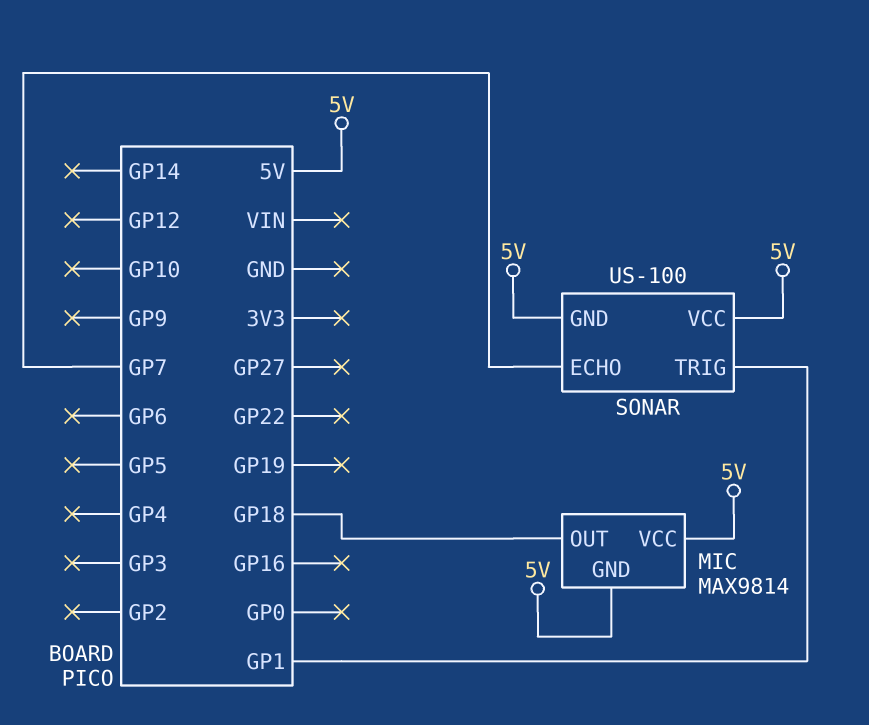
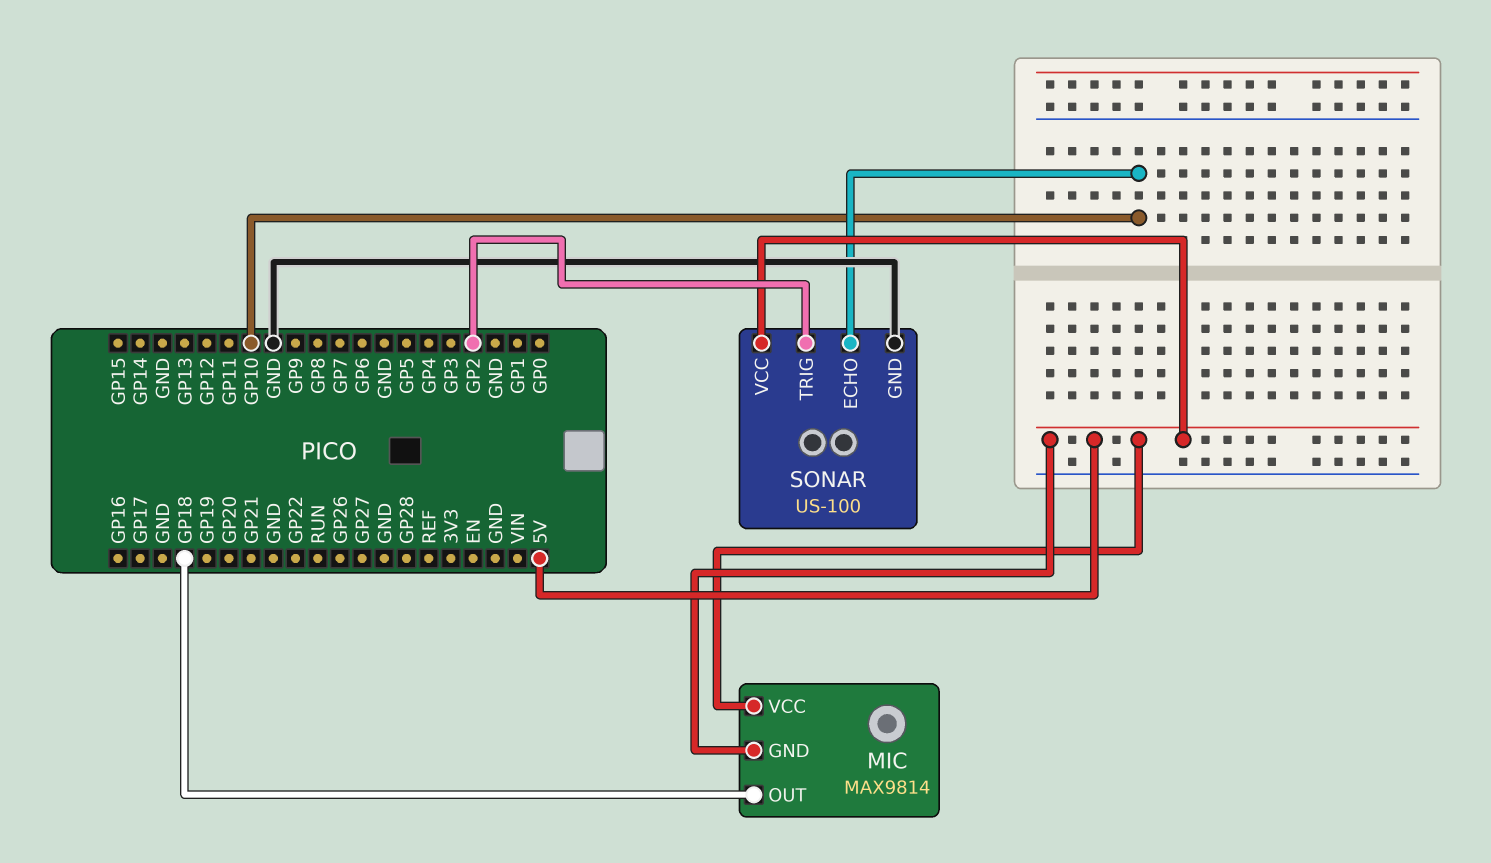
SONAR pin ECHO: GP7 -> GP10
SONAR pin GND: 5V -> GND
SONAR pin TRIG: GP1 -> GP2

